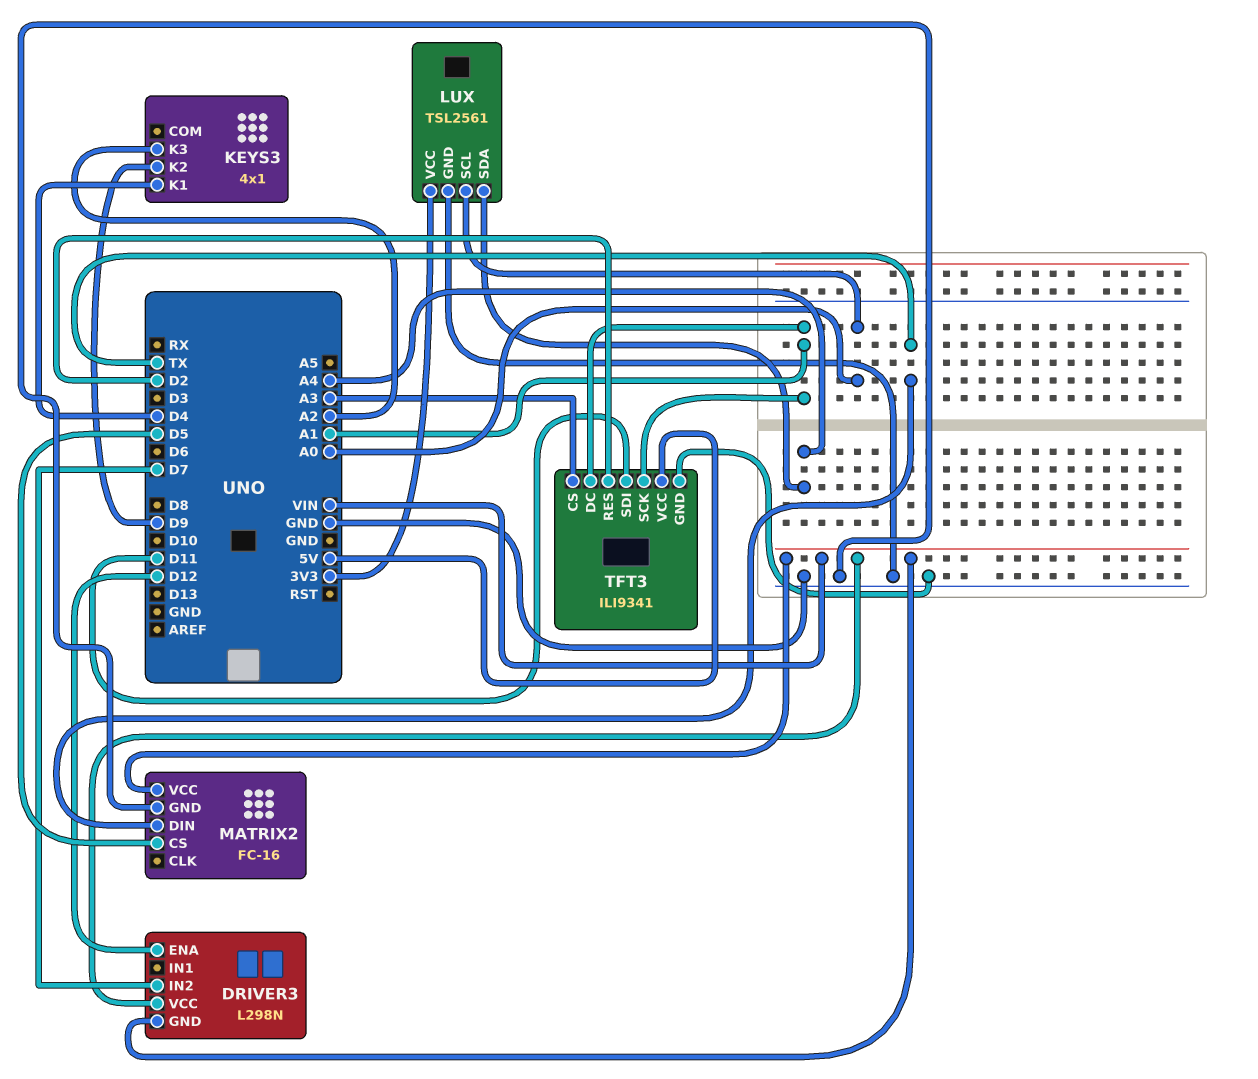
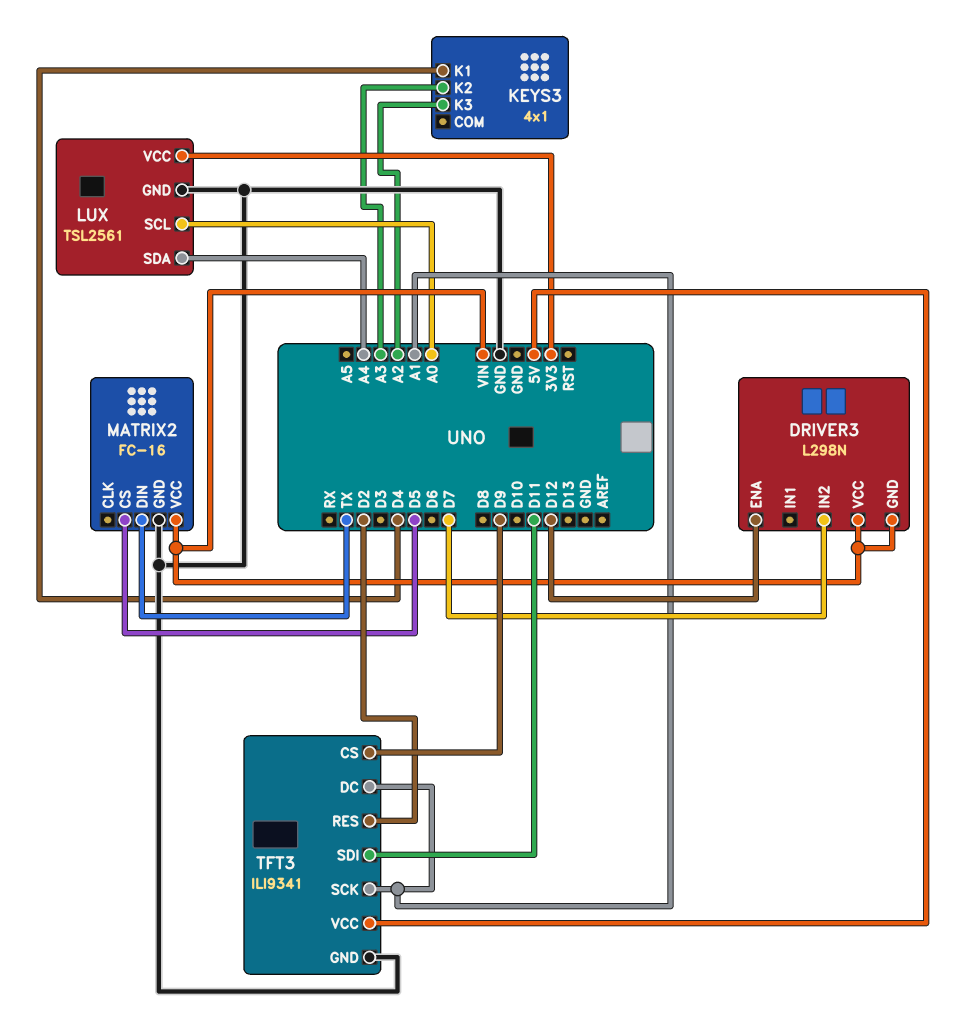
KEYS3 pin K2: D9 -> A3
TFT3 pin CS: A3 -> D9

